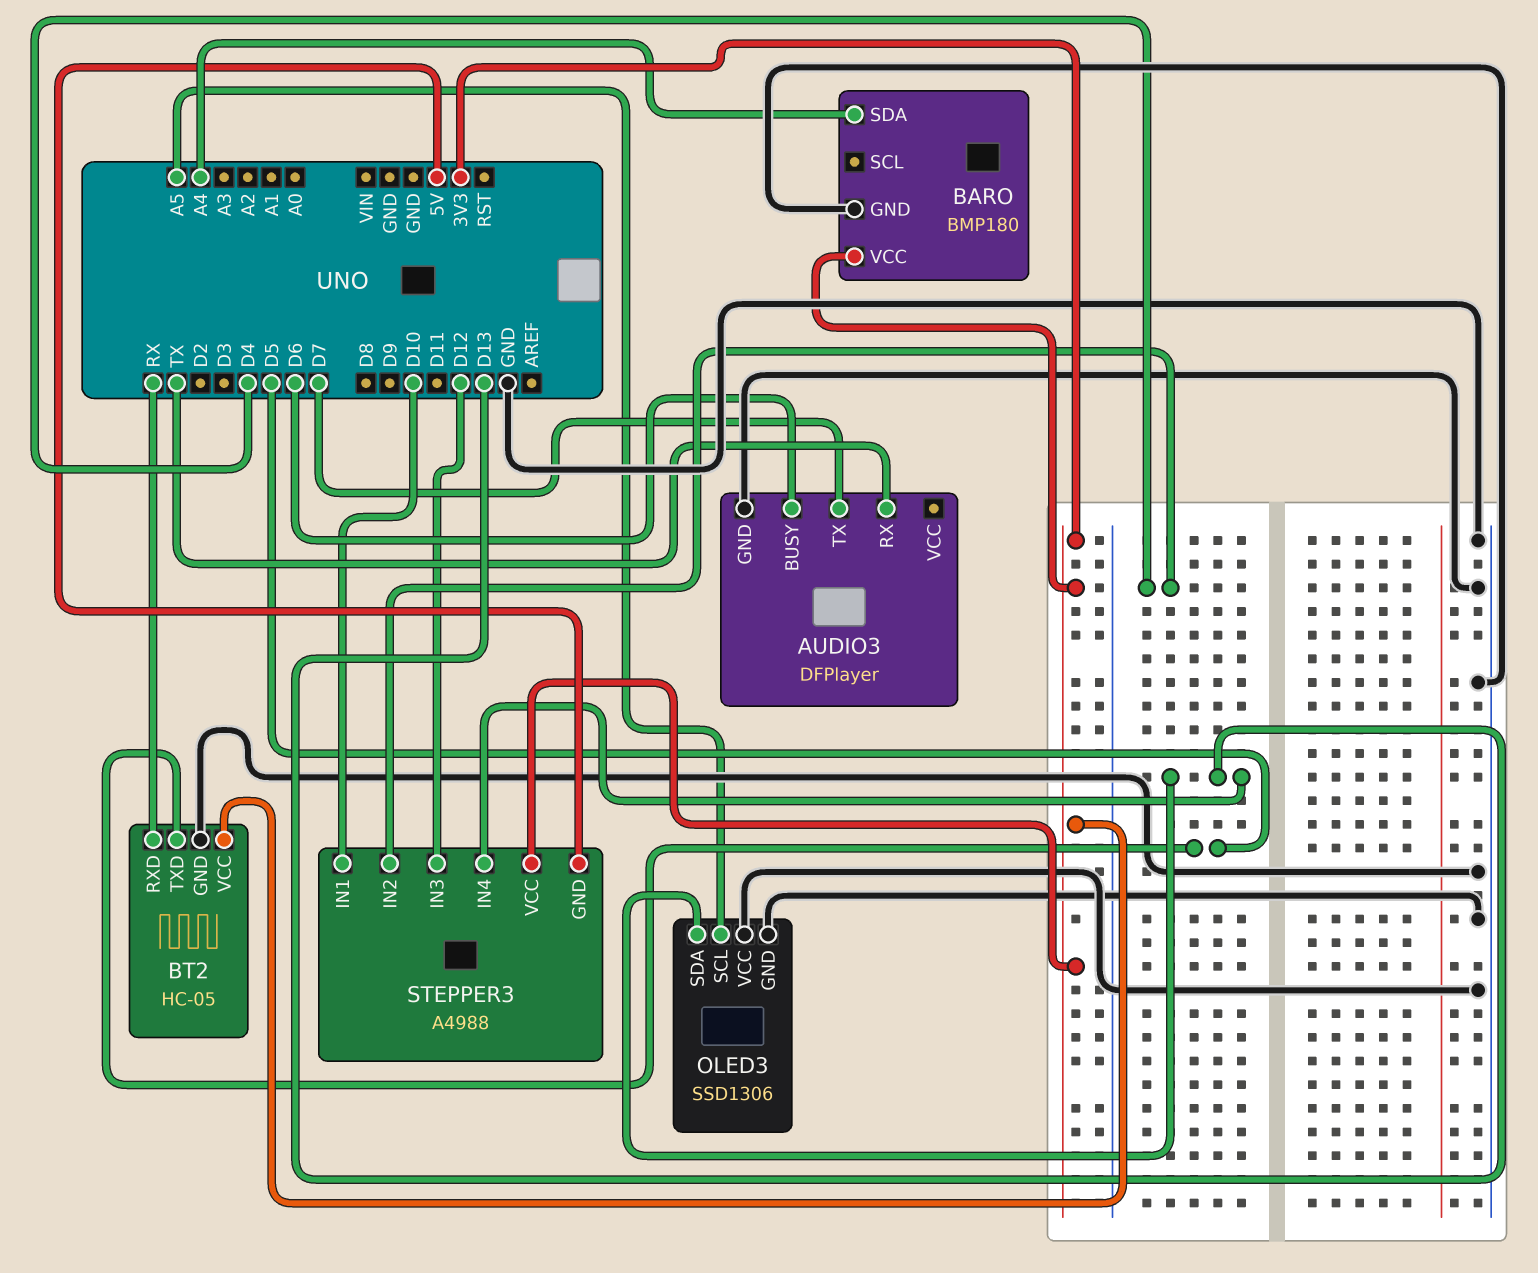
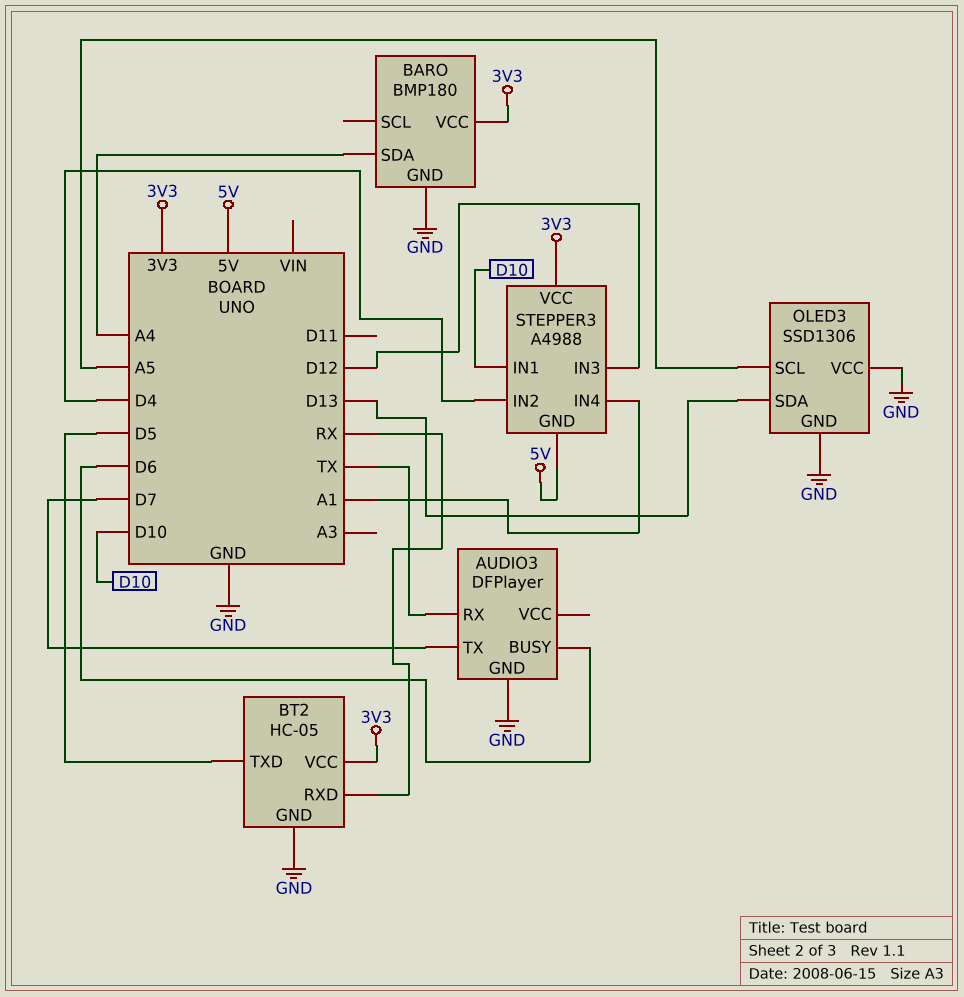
STEPPER3 pin IN4: D13 -> A1

